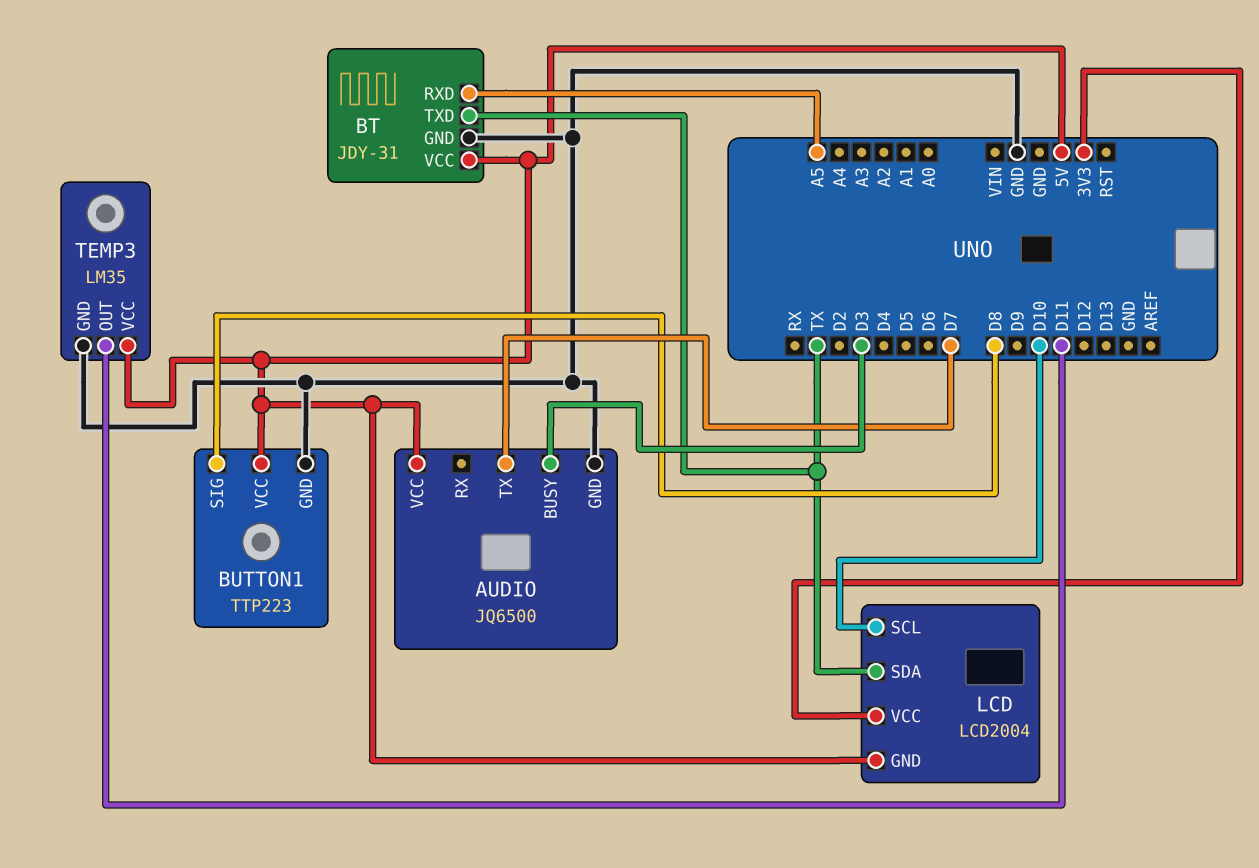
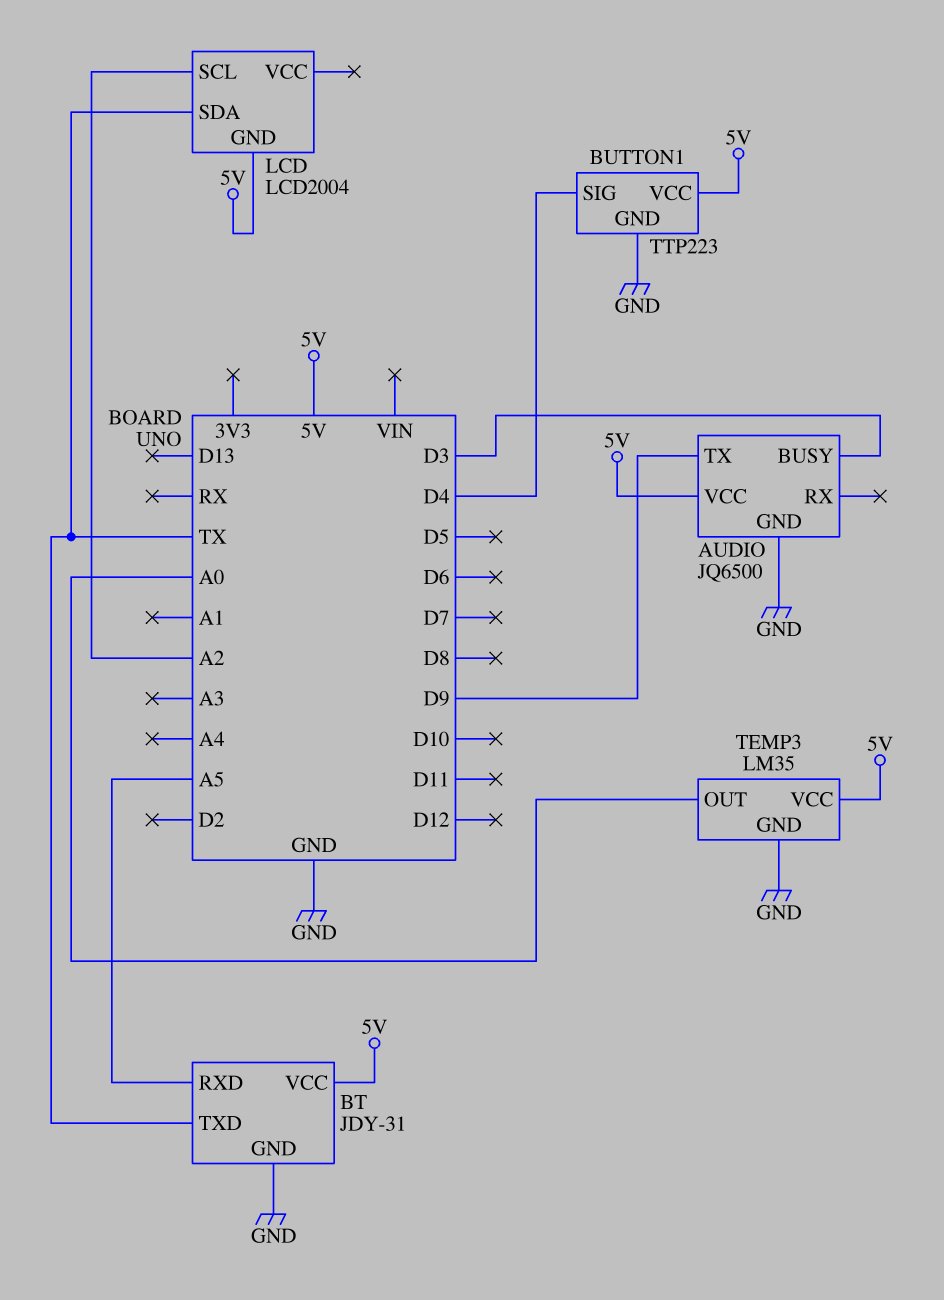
AUDIO pin TX: D7 -> D9
BUTTON1 pin SIG: D8 -> D4
LCD pin SCL: D10 -> A2
LCD pin VCC: 3V3 -> none
TEMP3 pin OUT: D11 -> A0

